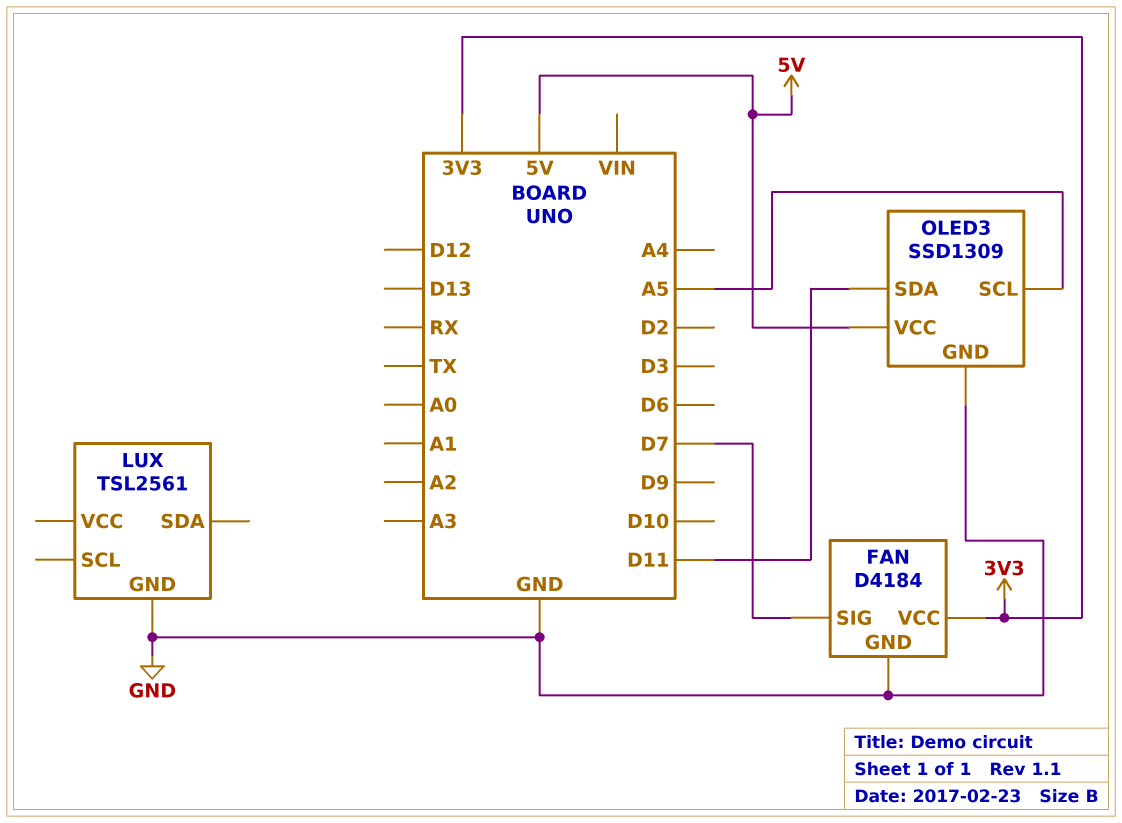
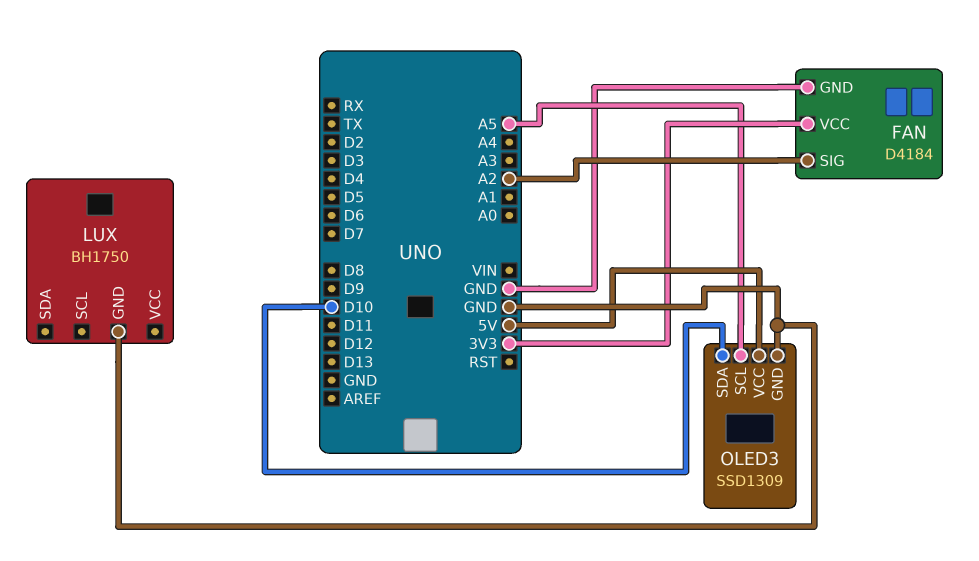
FAN pin SIG: D7 -> A2
LUX: TSL2561 -> BH1750
OLED3 pin SDA: D11 -> D10

